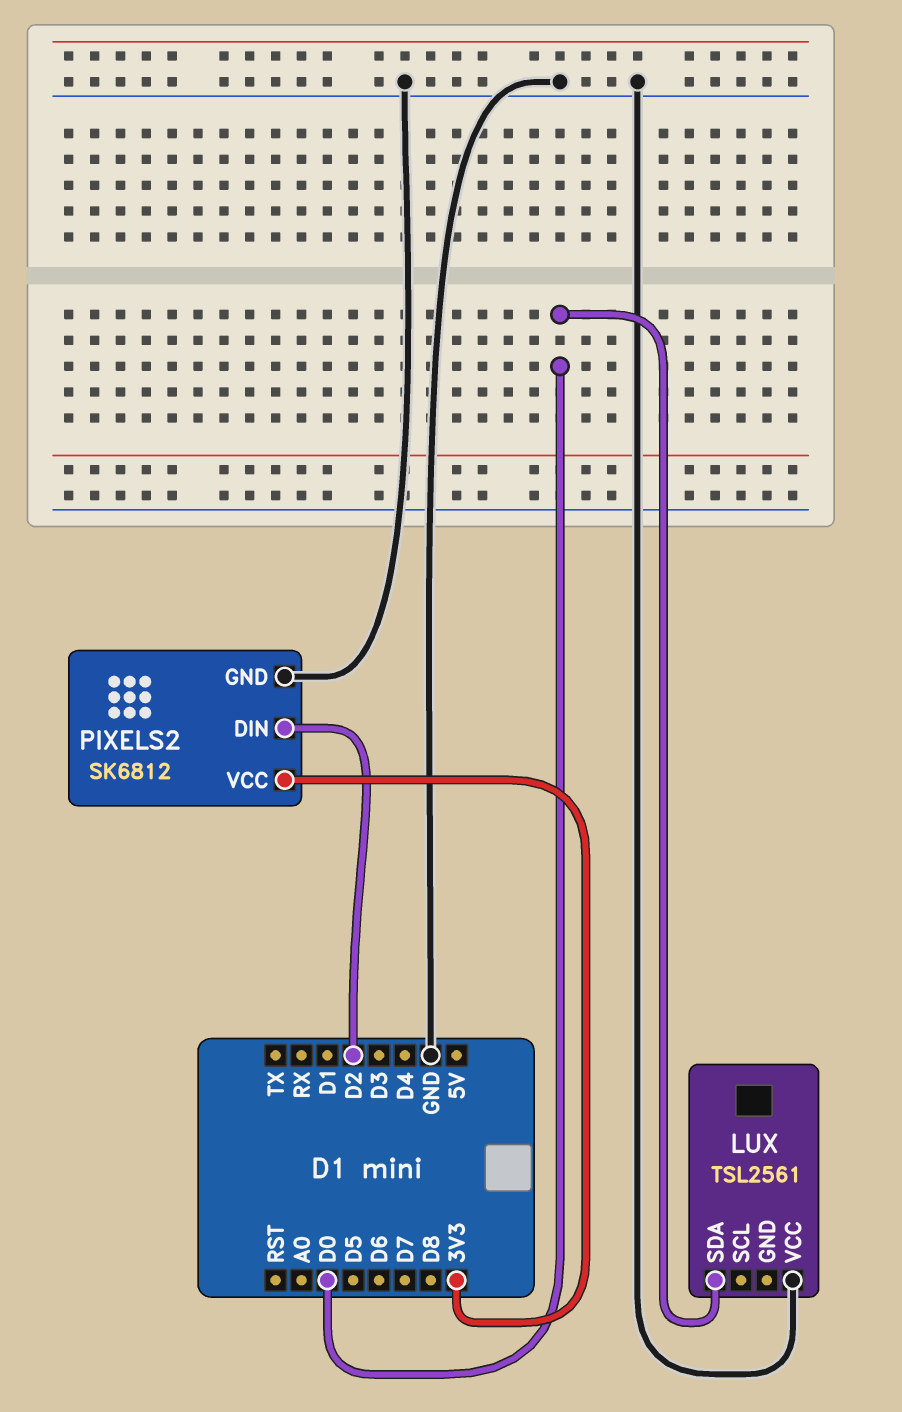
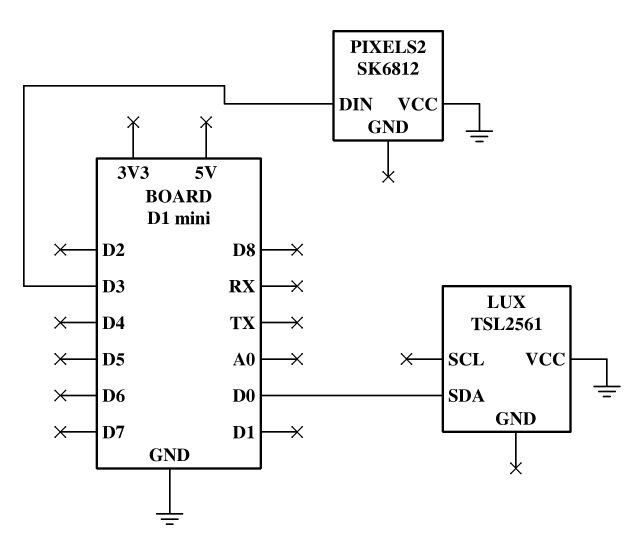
PIXELS2 pin DIN: D2 -> D3
PIXELS2 pin GND: GND -> none
PIXELS2 pin VCC: 3V3 -> GND

